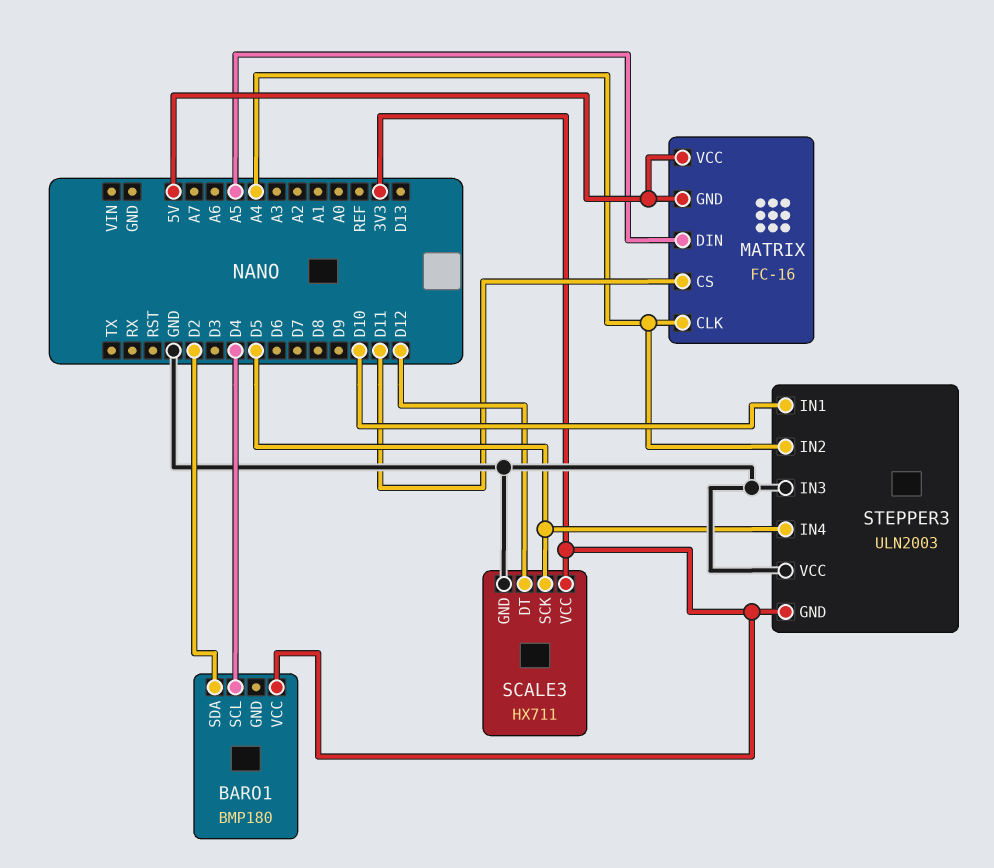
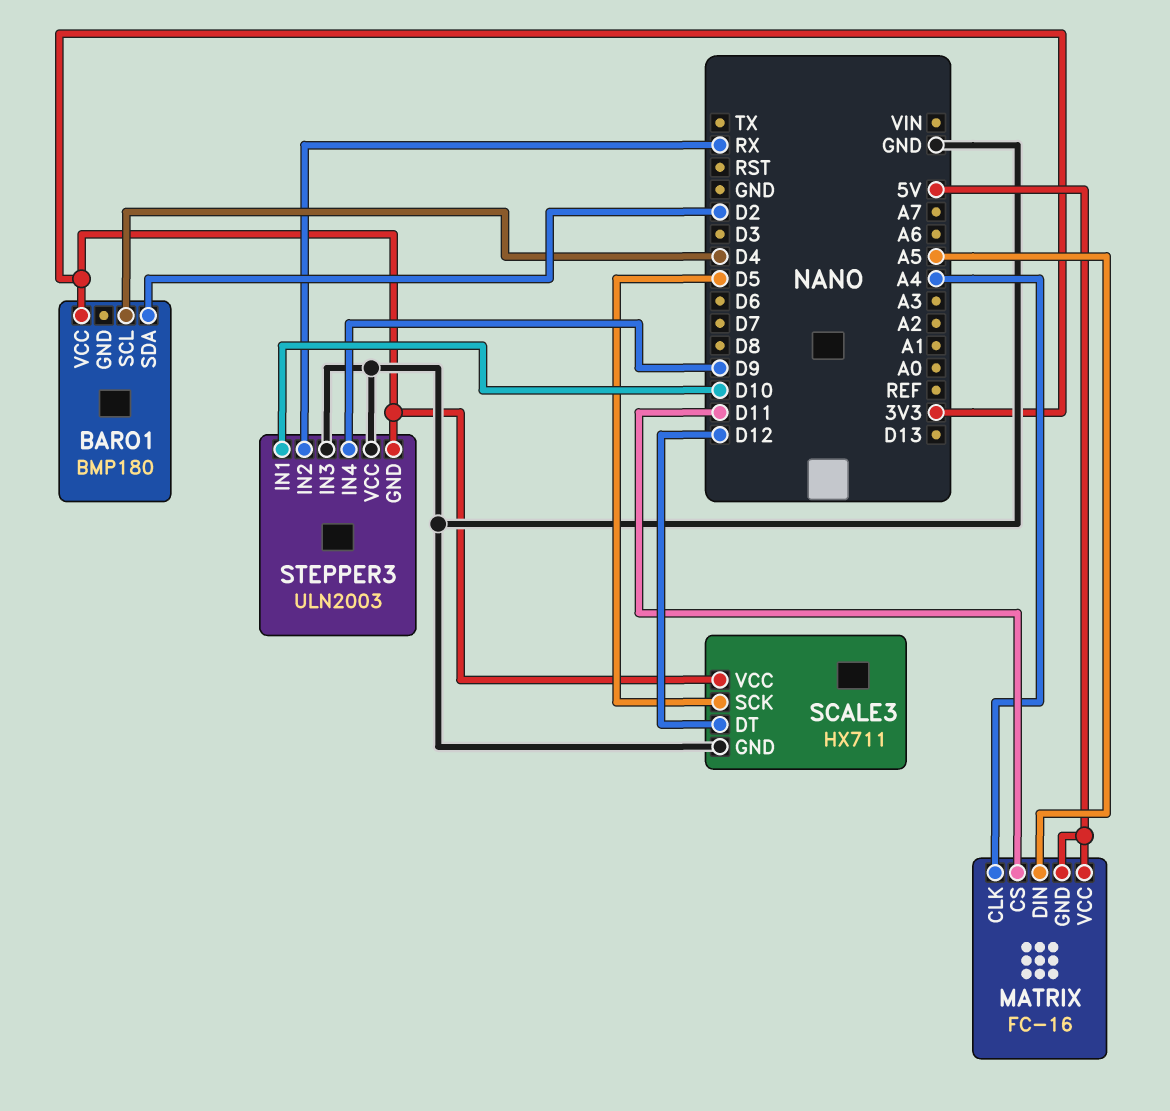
STEPPER3 pin IN2: A4 -> RX
STEPPER3 pin IN4: D5 -> D9

